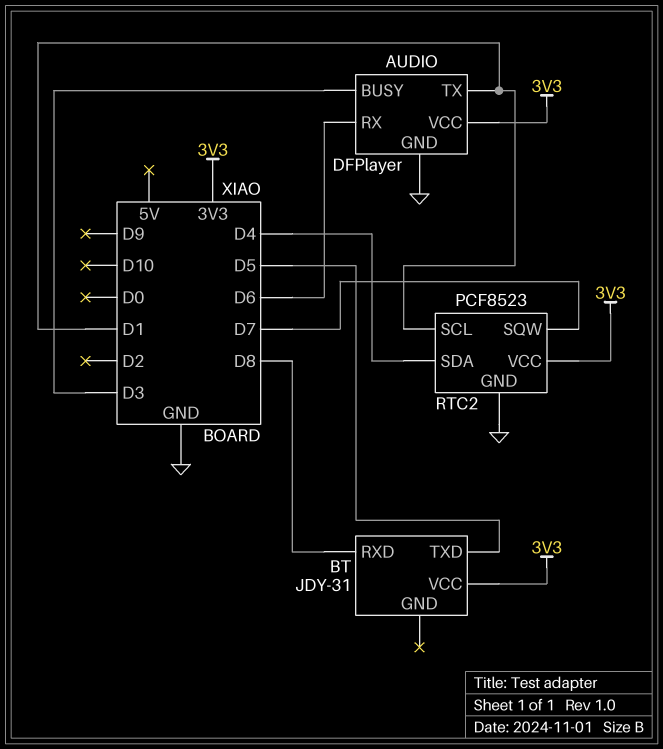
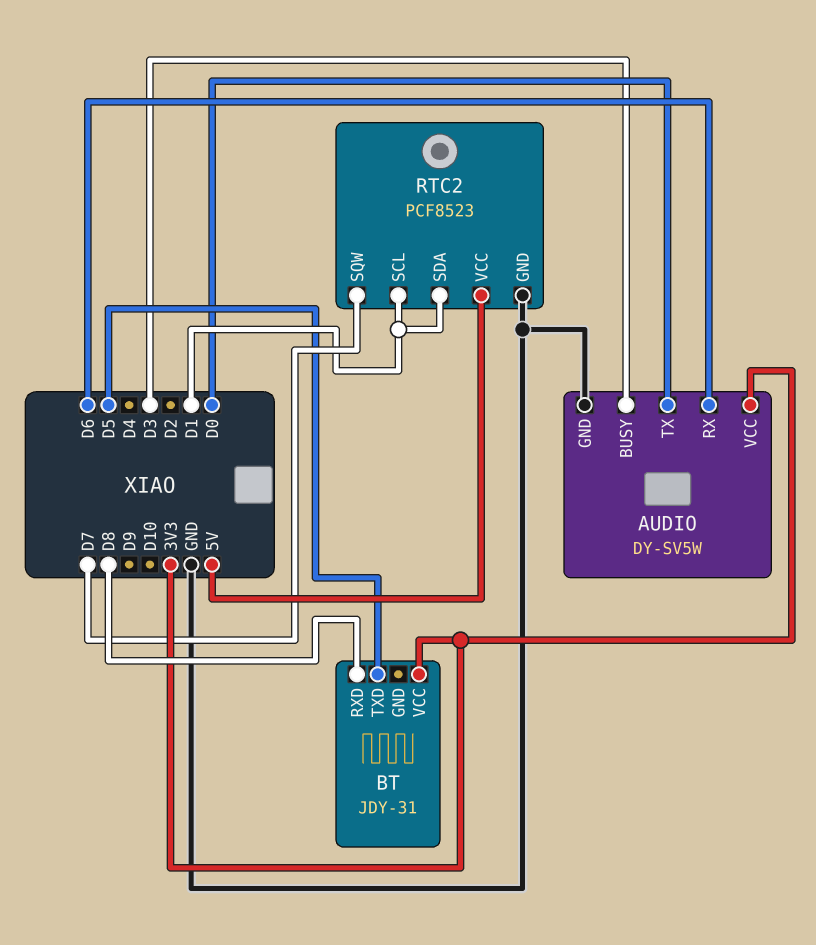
AUDIO: DFPlayer -> DY-SV5W
AUDIO pin TX: D1 -> D0
RTC2 pin SDA: D4 -> D1
RTC2 pin VCC: 3V3 -> 5V

